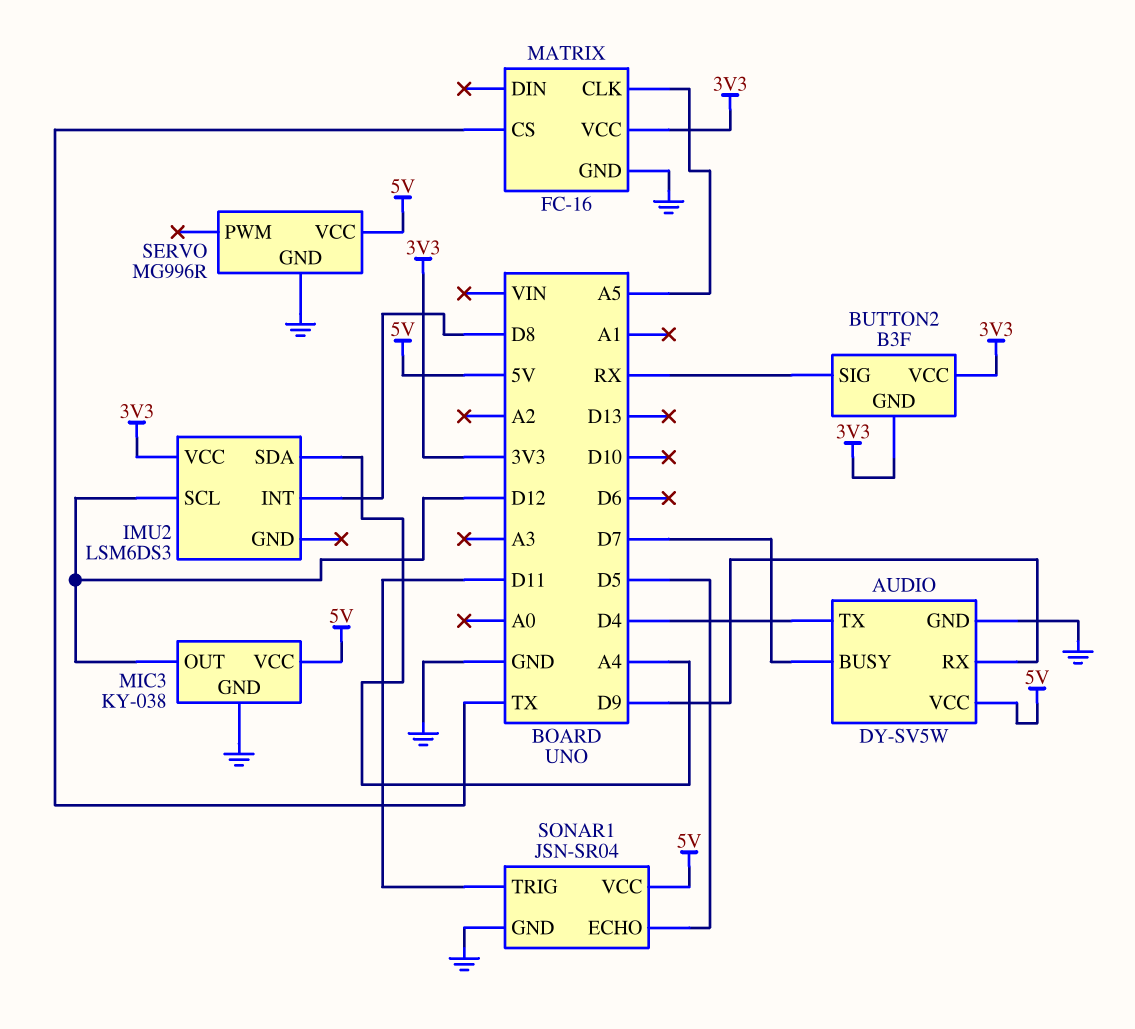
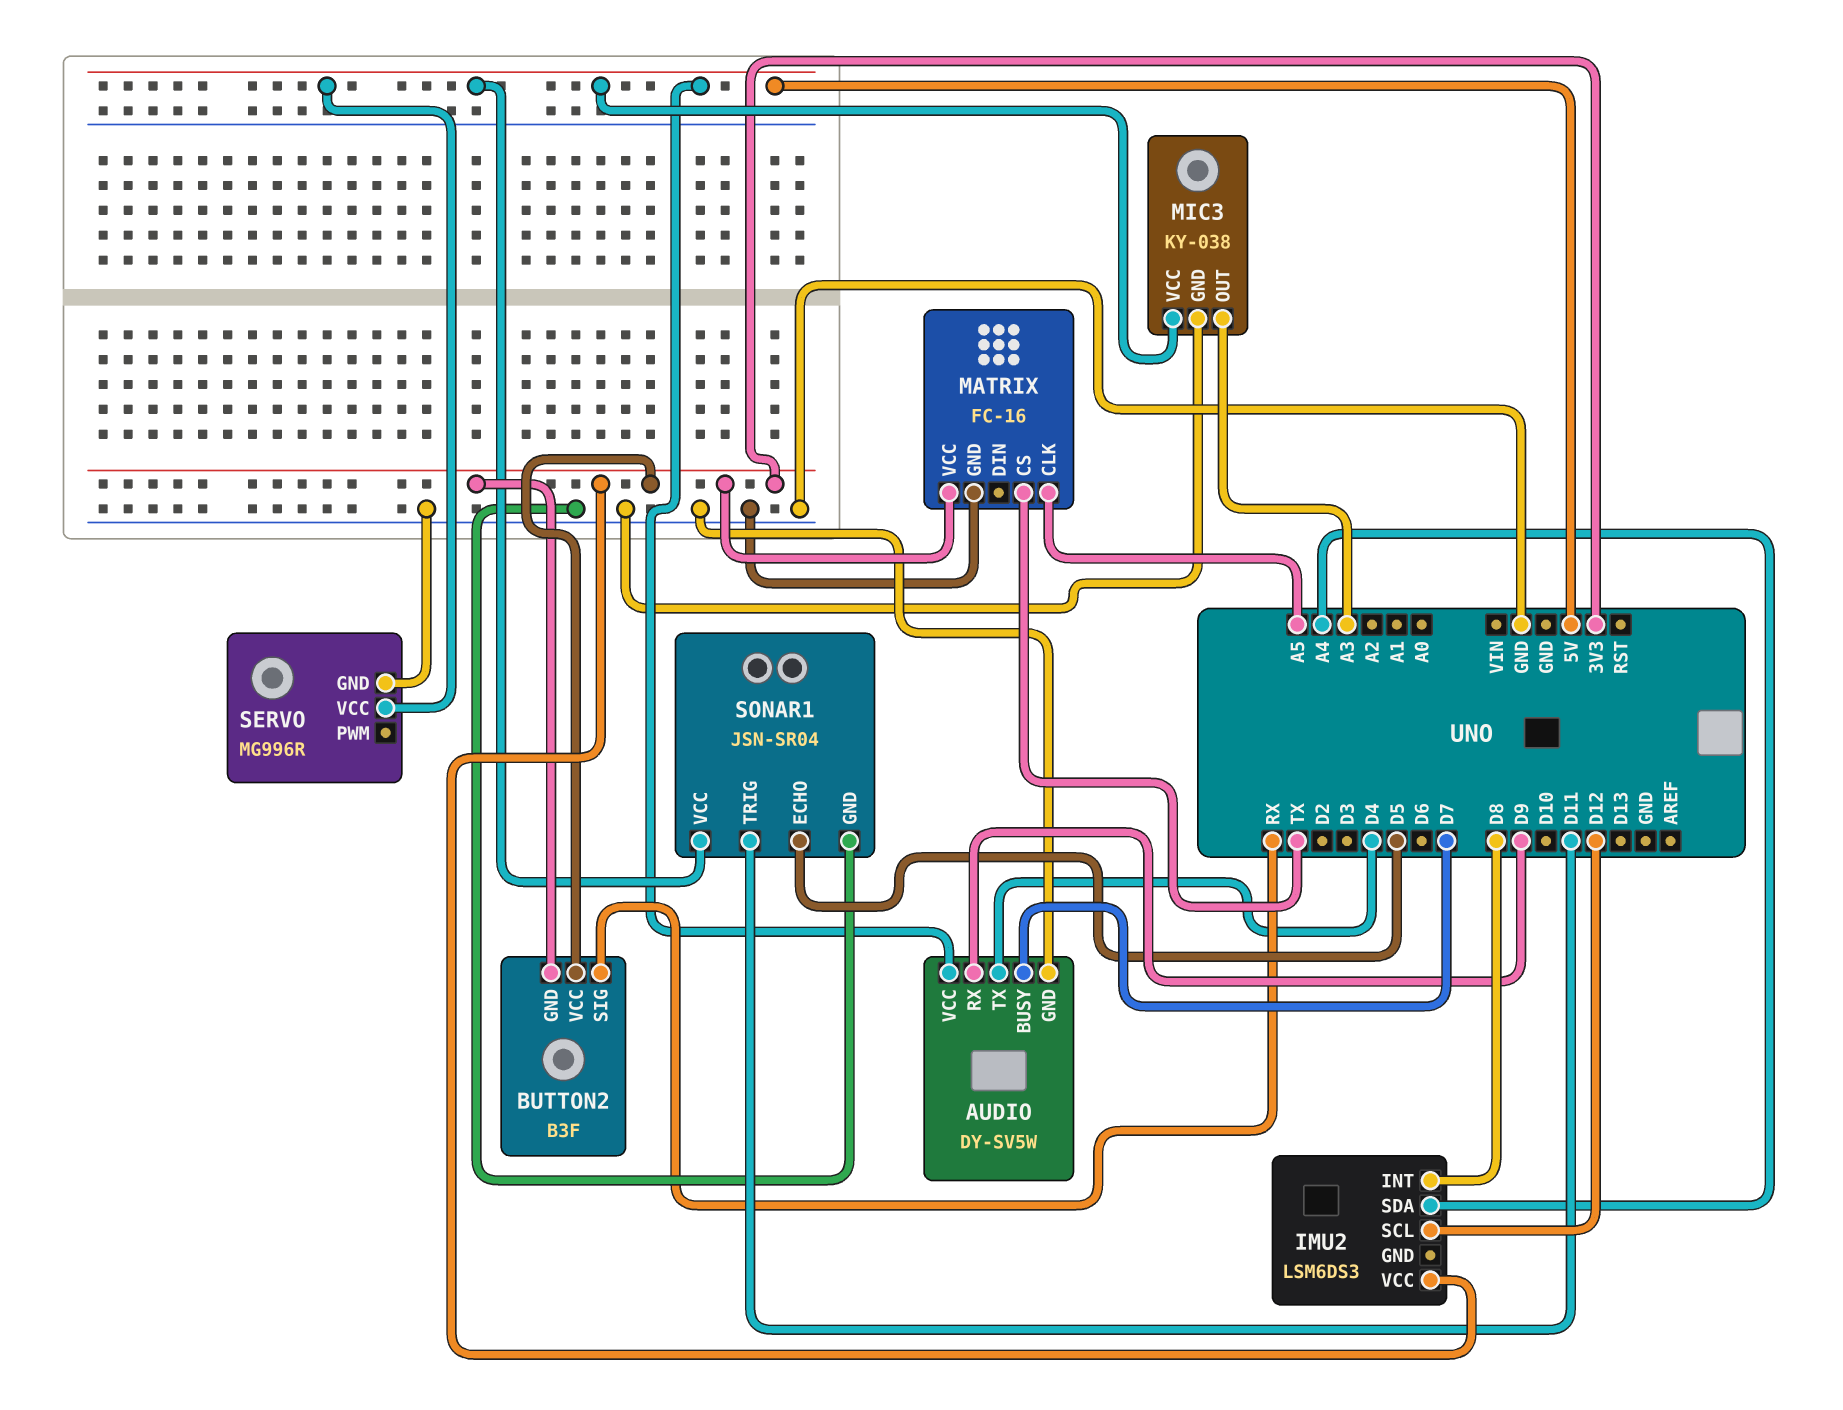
MIC3 pin OUT: D12 -> A3

